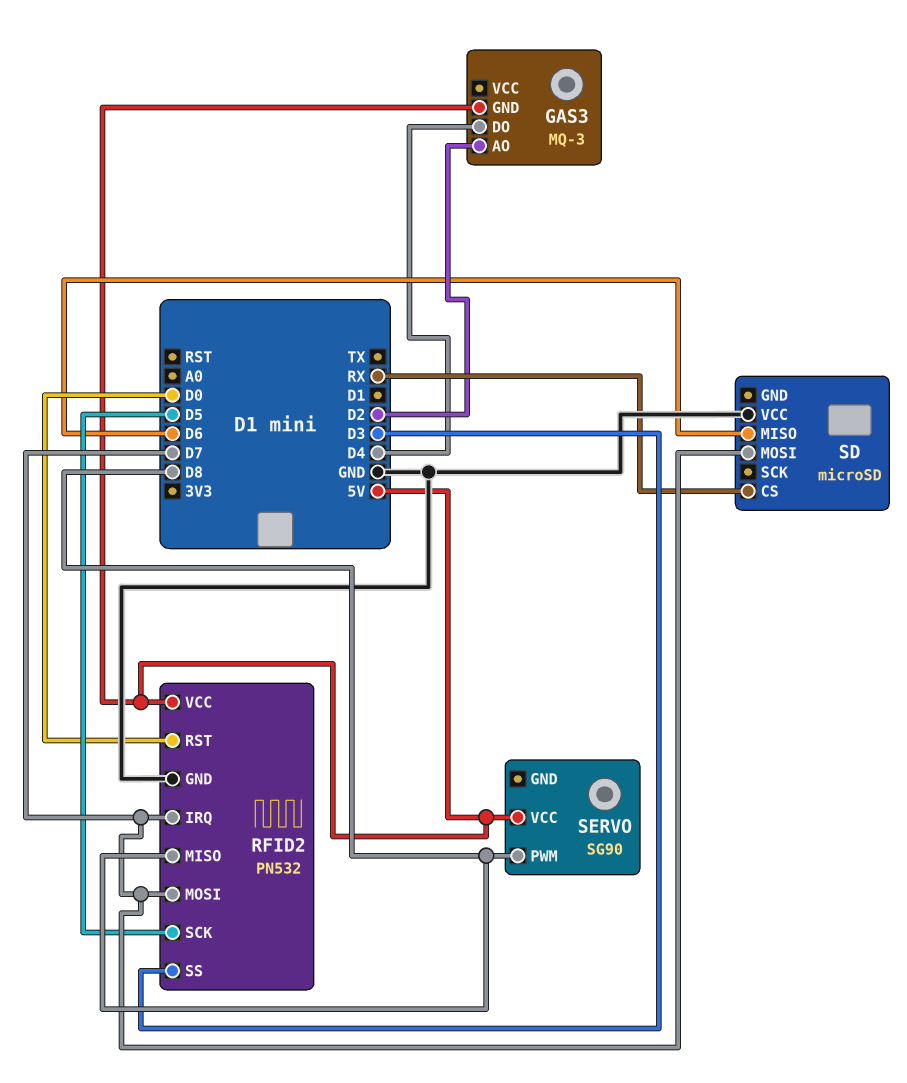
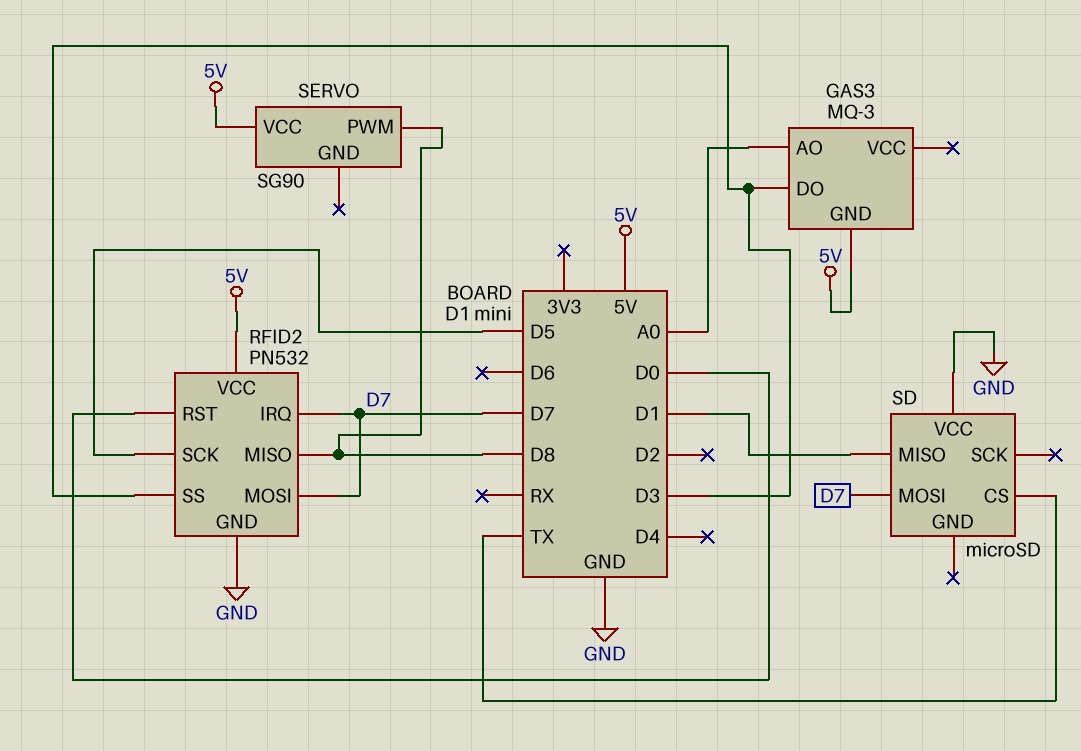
GAS3 pin AO: D2 -> A0
GAS3 pin DO: D4 -> D3
SD pin CS: RX -> TX
SD pin MISO: D6 -> D1

